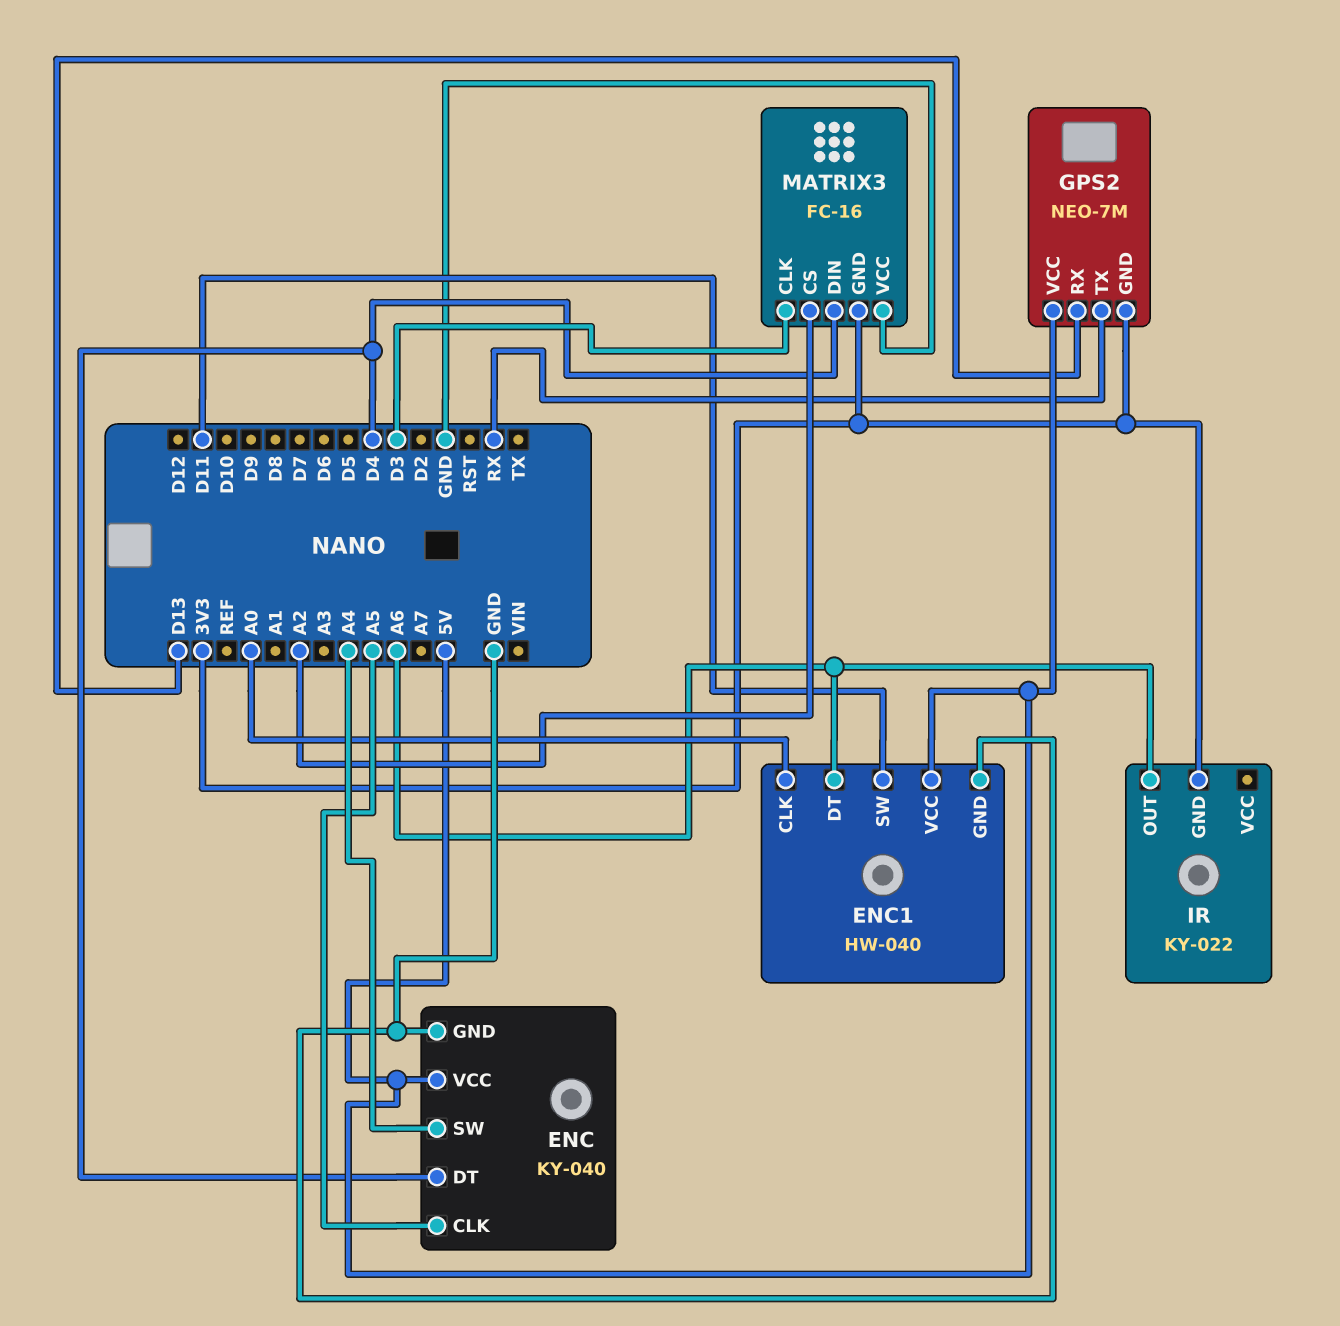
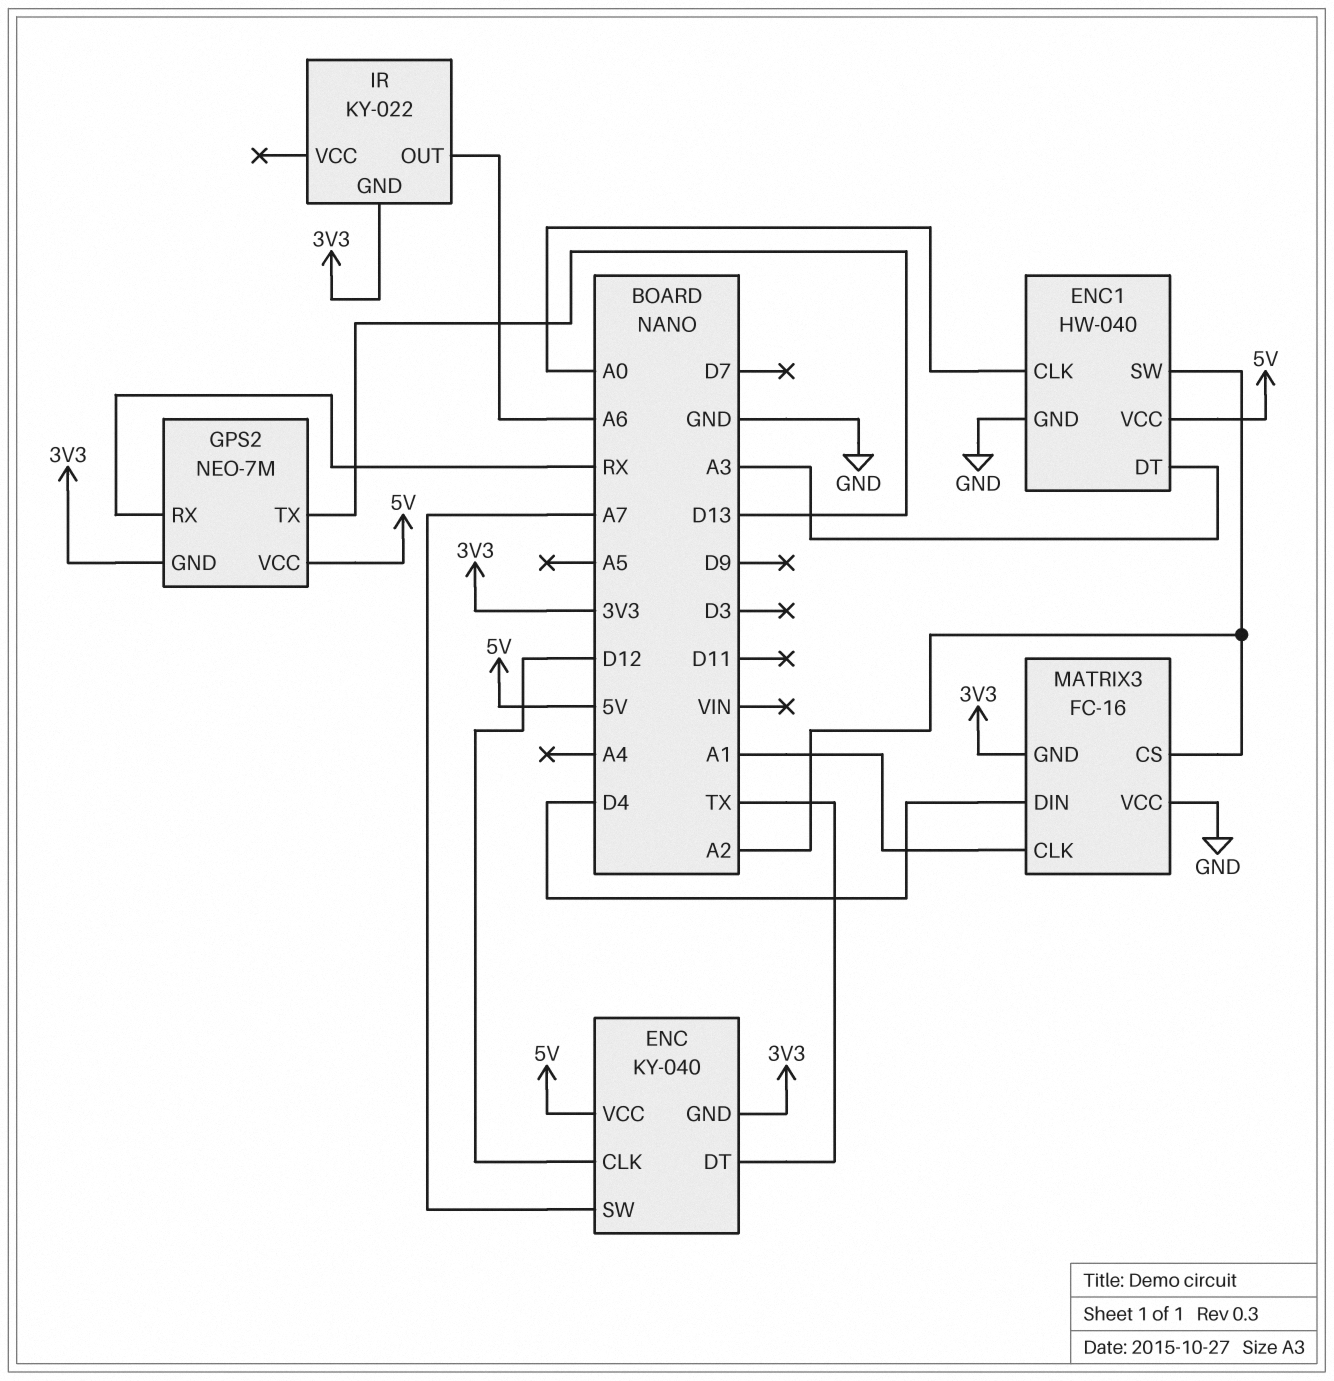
ENC pin CLK: A5 -> D12
ENC pin DT: D4 -> TX
ENC pin GND: GND -> 3V3
ENC pin SW: A4 -> A7
ENC1 pin DT: A6 -> A3
ENC1 pin SW: D11 -> A2
GPS2 pin RX: D13 -> RX
GPS2 pin TX: RX -> D13
MATRIX3 pin CLK: D3 -> A1

